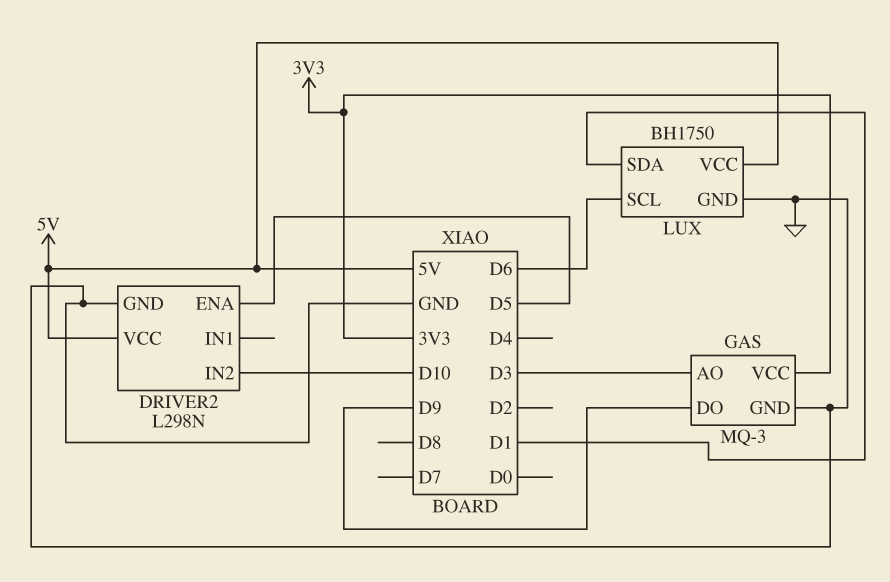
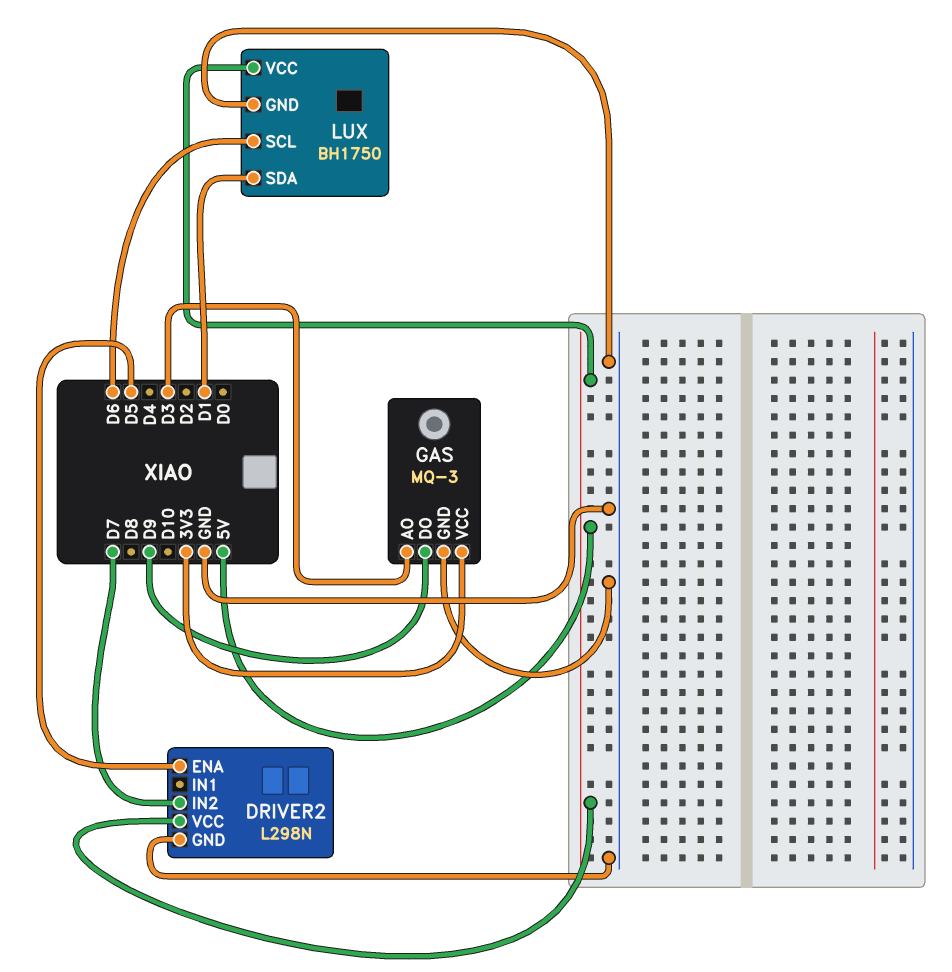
DRIVER2 pin IN2: D10 -> D7

